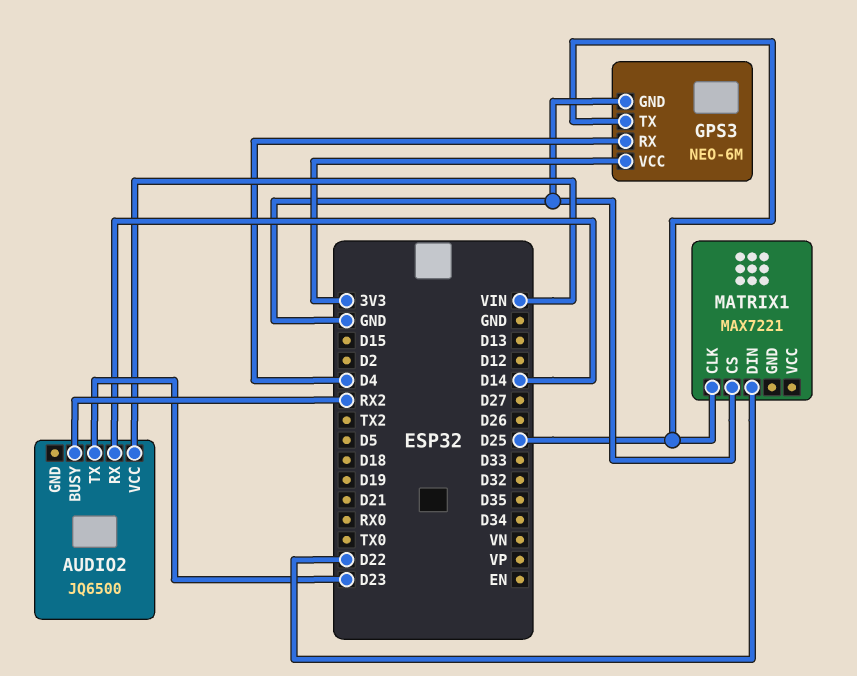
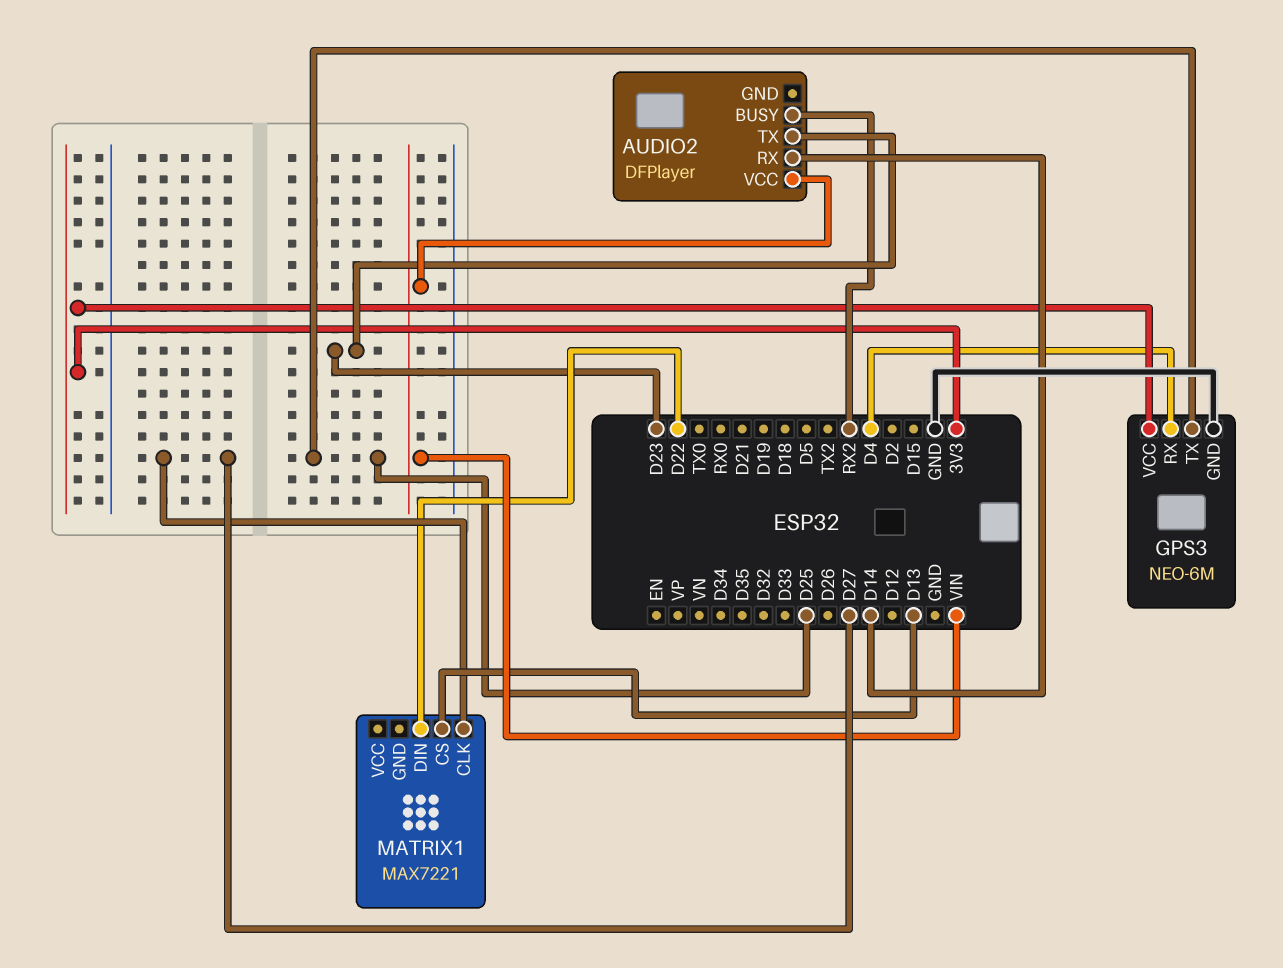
AUDIO2: JQ6500 -> DFPlayer
MATRIX1 pin CLK: D25 -> D27
MATRIX1 pin CS: GND -> D13

